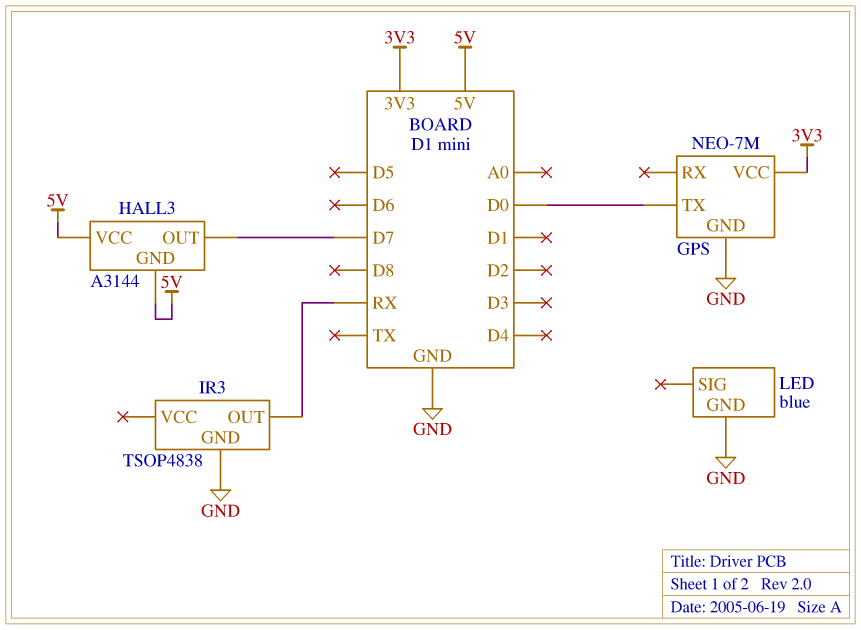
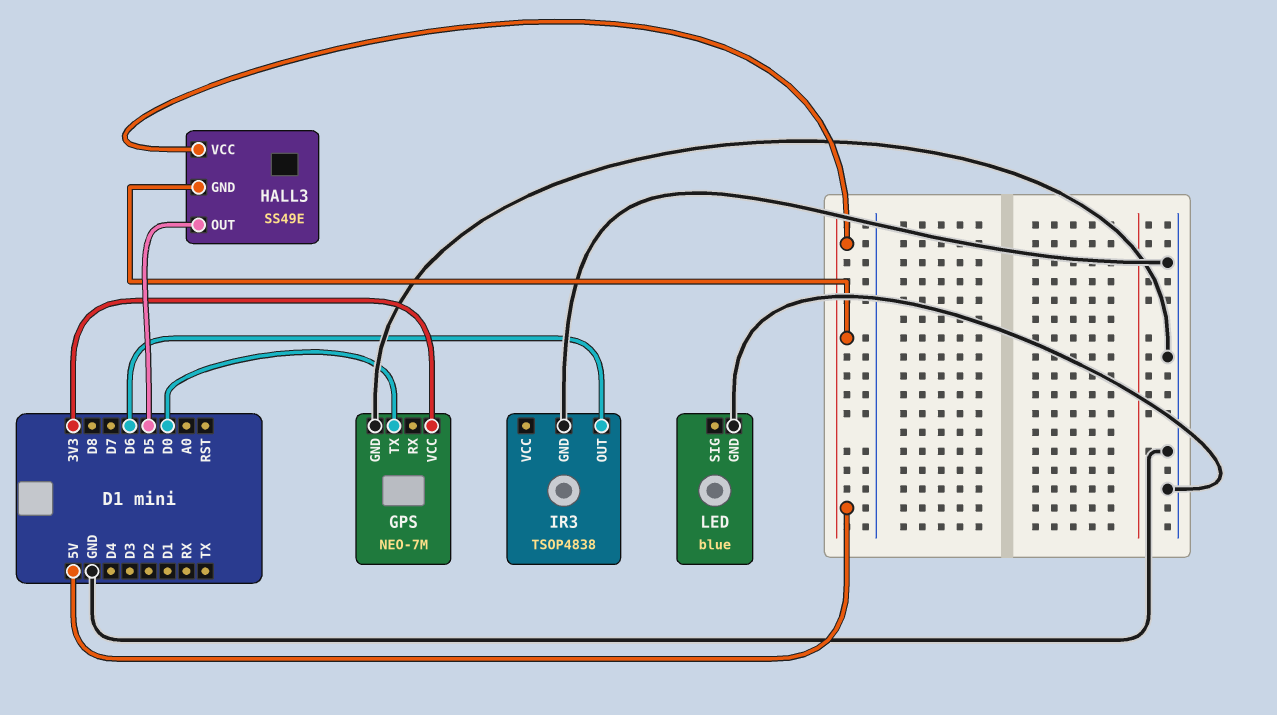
HALL3: A3144 -> SS49E
HALL3 pin OUT: D7 -> D5
IR3 pin OUT: RX -> D6

